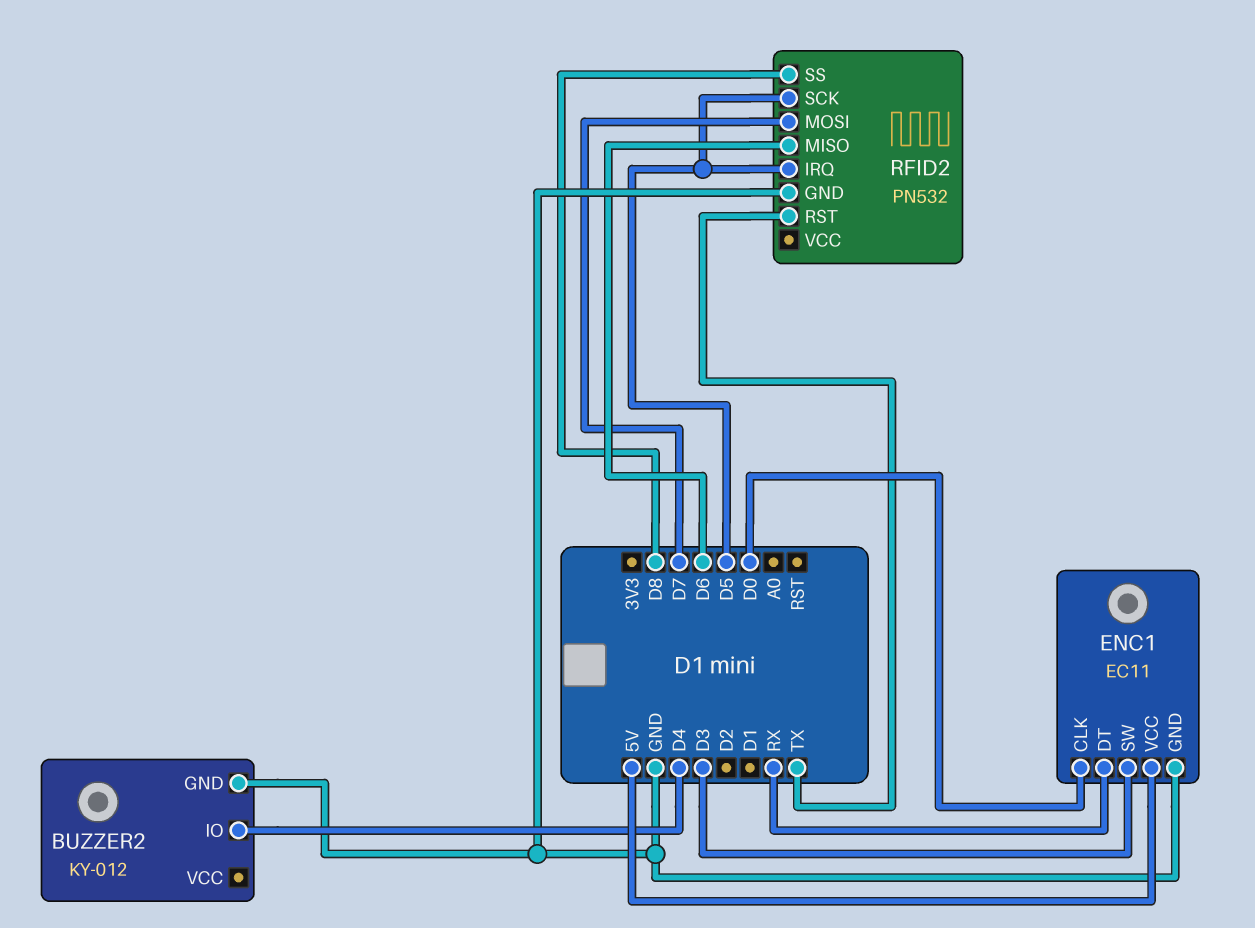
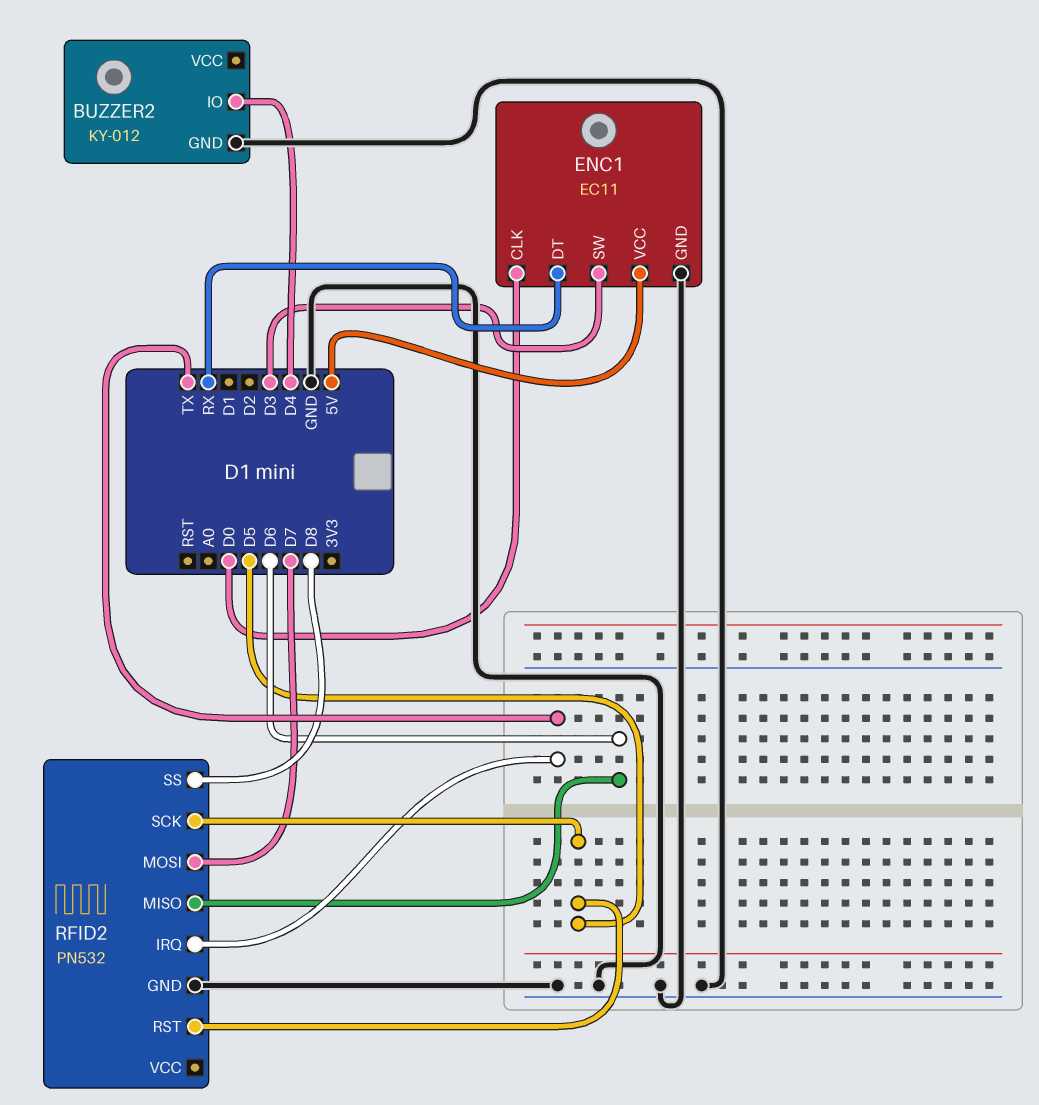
RFID2 pin IRQ: D5 -> TX
RFID2 pin RST: TX -> D5

